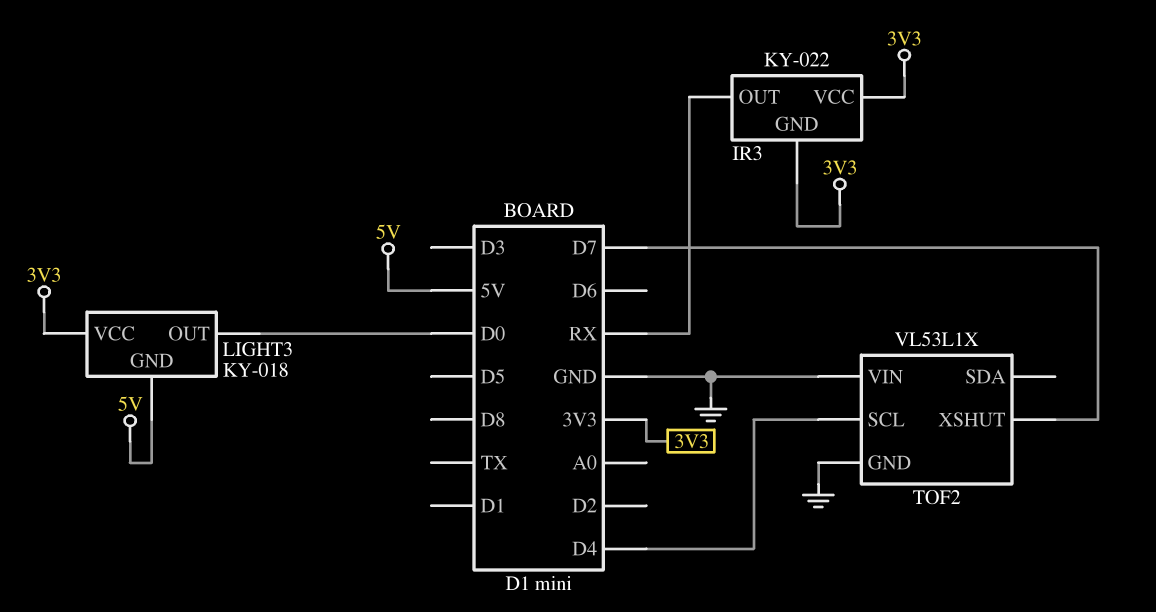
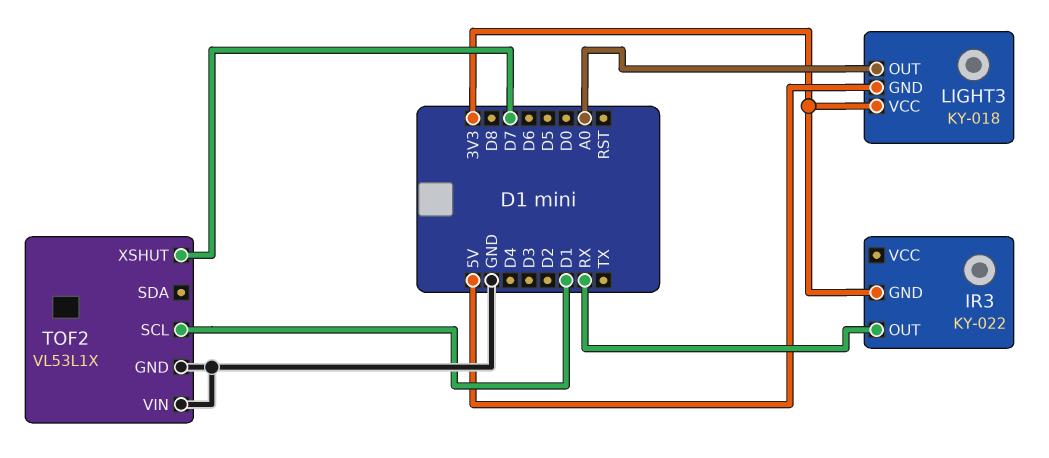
IR3 pin VCC: 3V3 -> none
LIGHT3 pin OUT: D0 -> A0
TOF2 pin SCL: D4 -> D1

